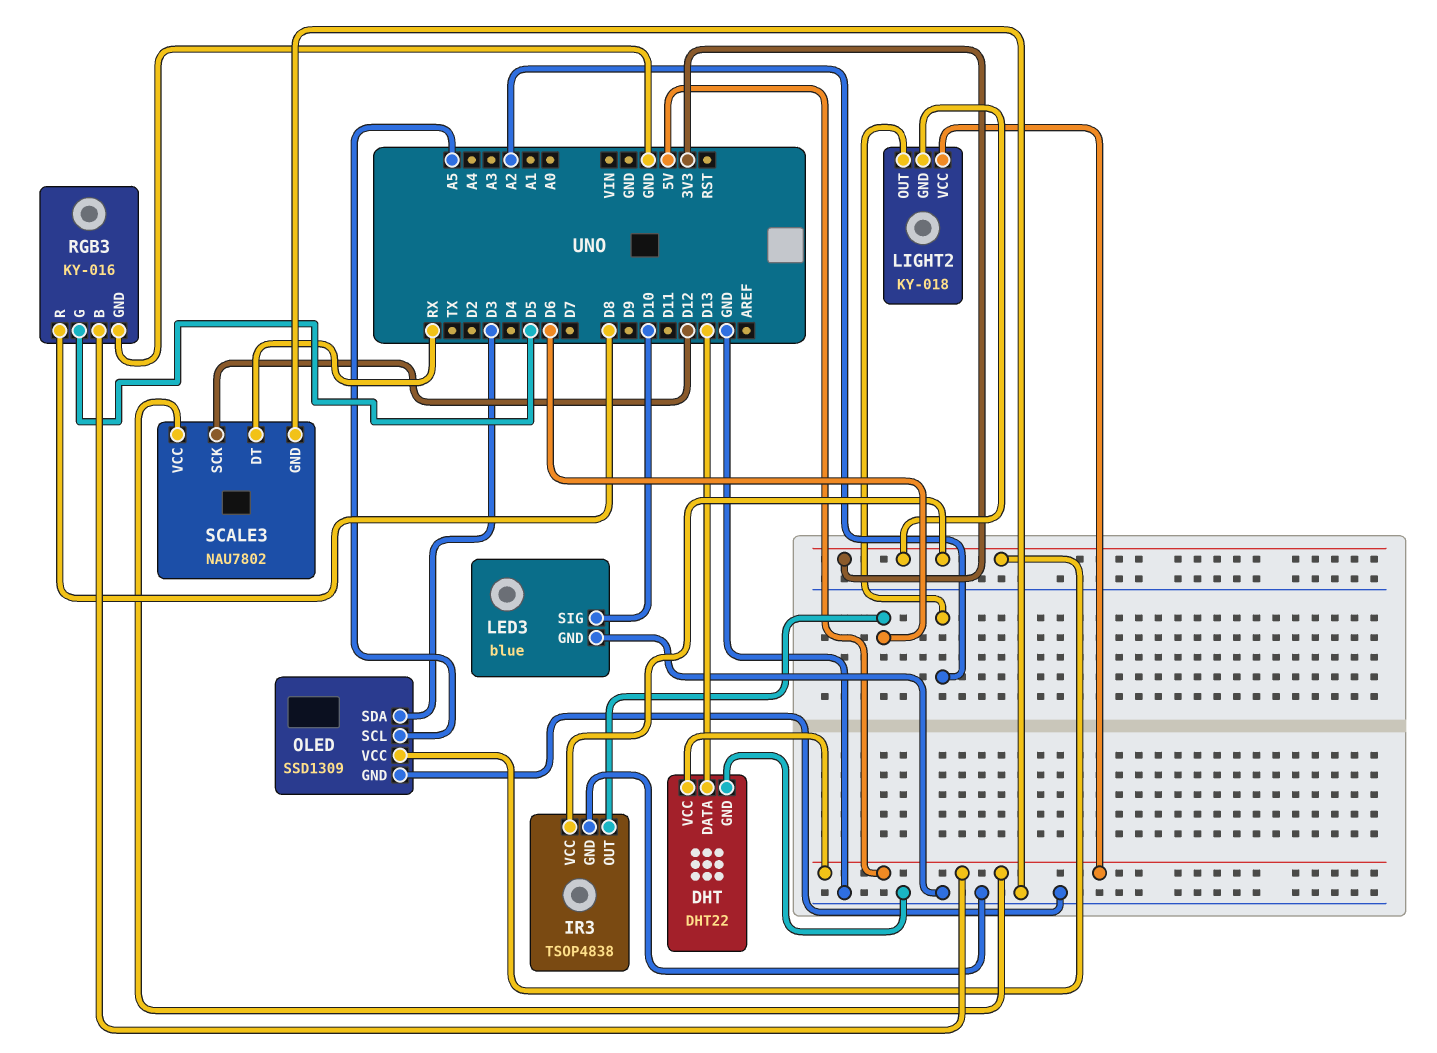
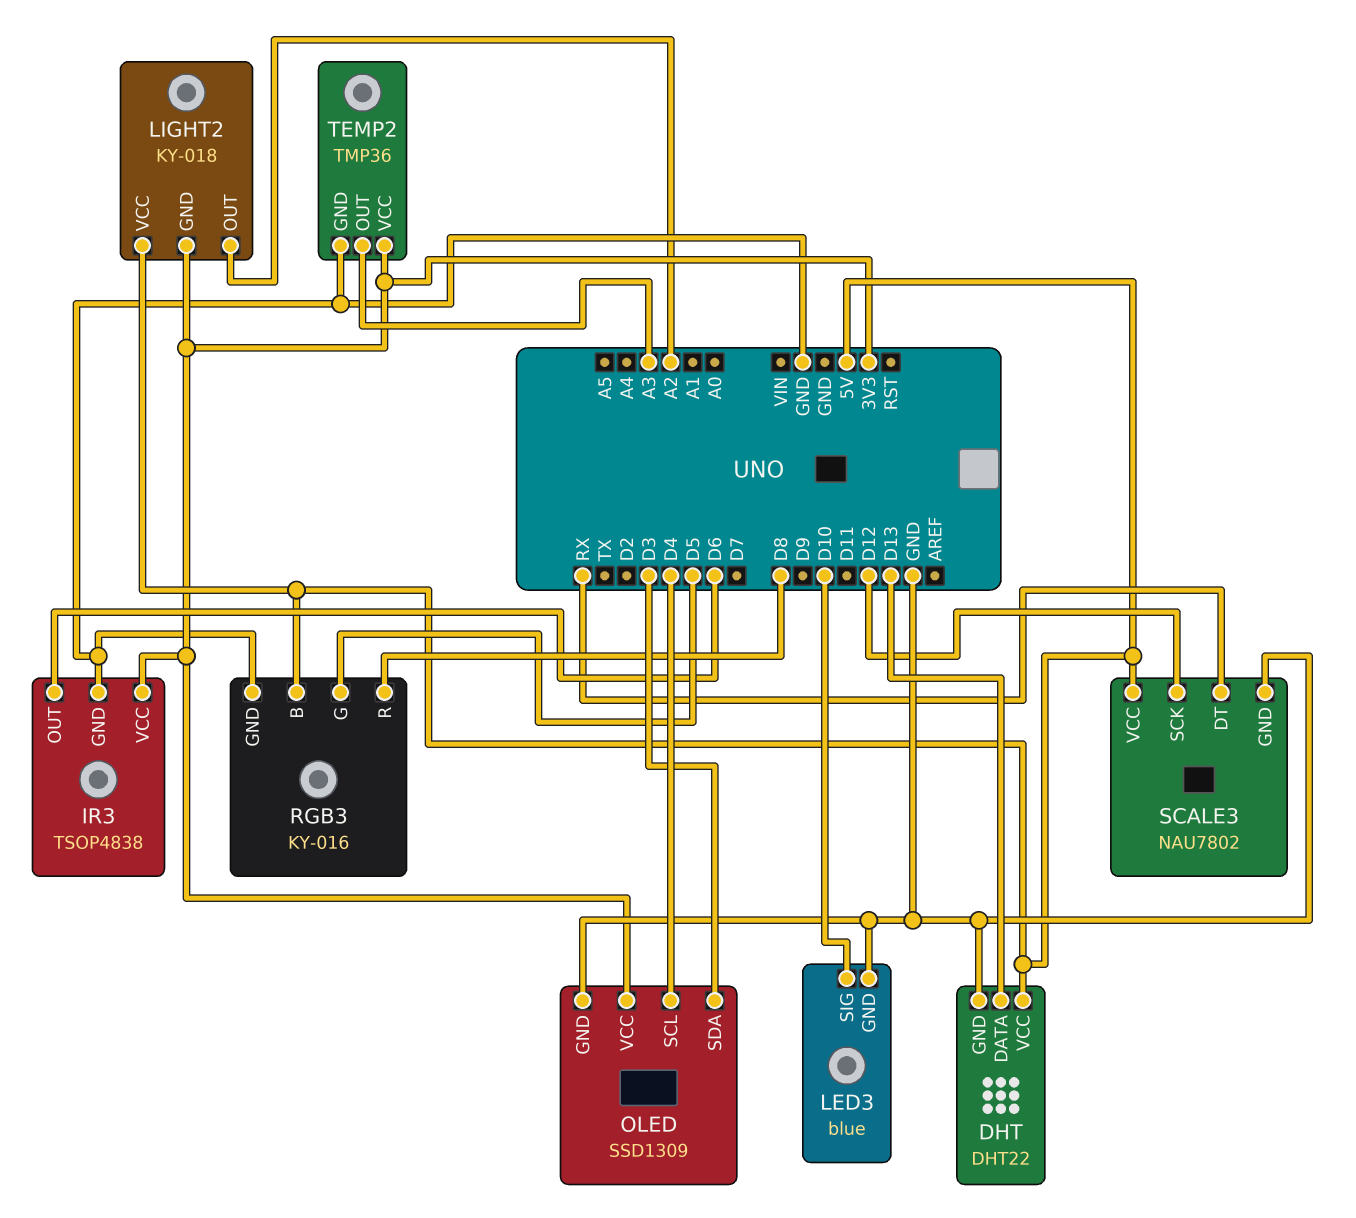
OLED pin SCL: A5 -> D4
TEMP2: none -> TMP36
TEMP2 pin GND: none -> GND
TEMP2 pin OUT: none -> A3
TEMP2 pin VCC: none -> 3V3

